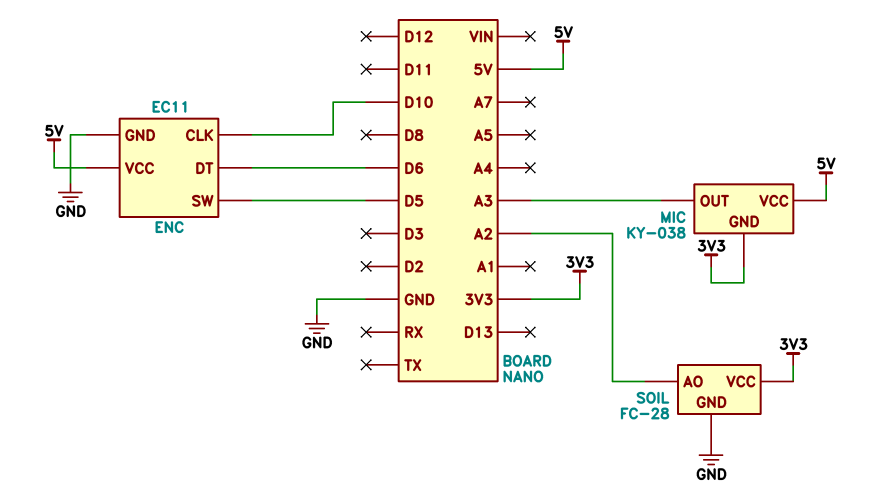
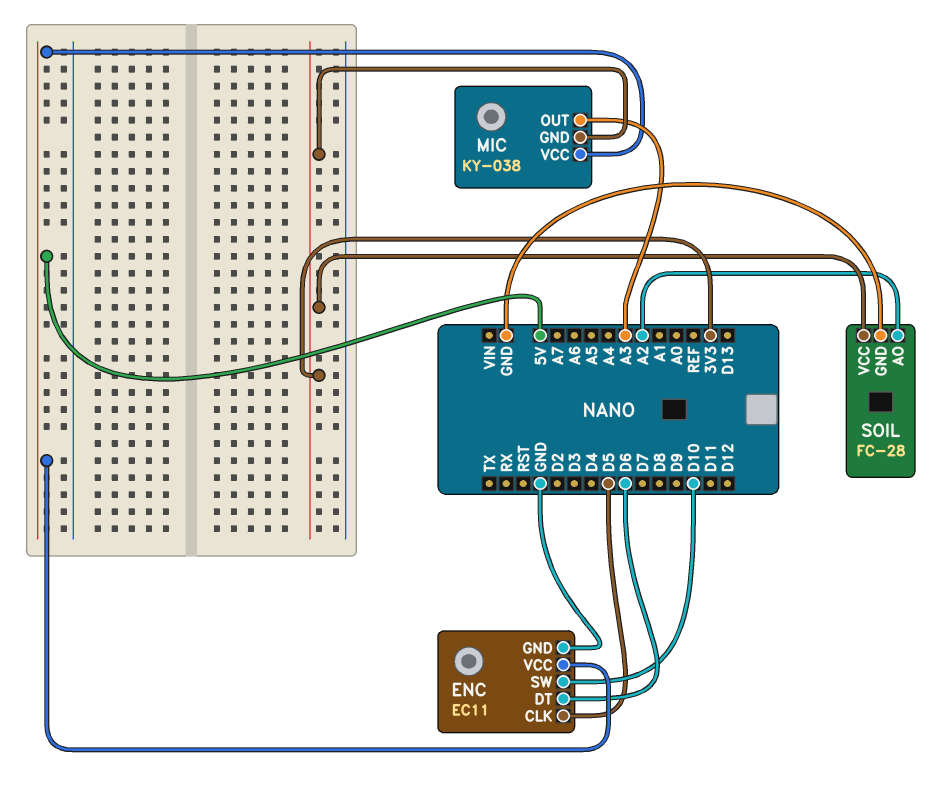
ENC pin CLK: D10 -> D5
ENC pin SW: D5 -> D10

